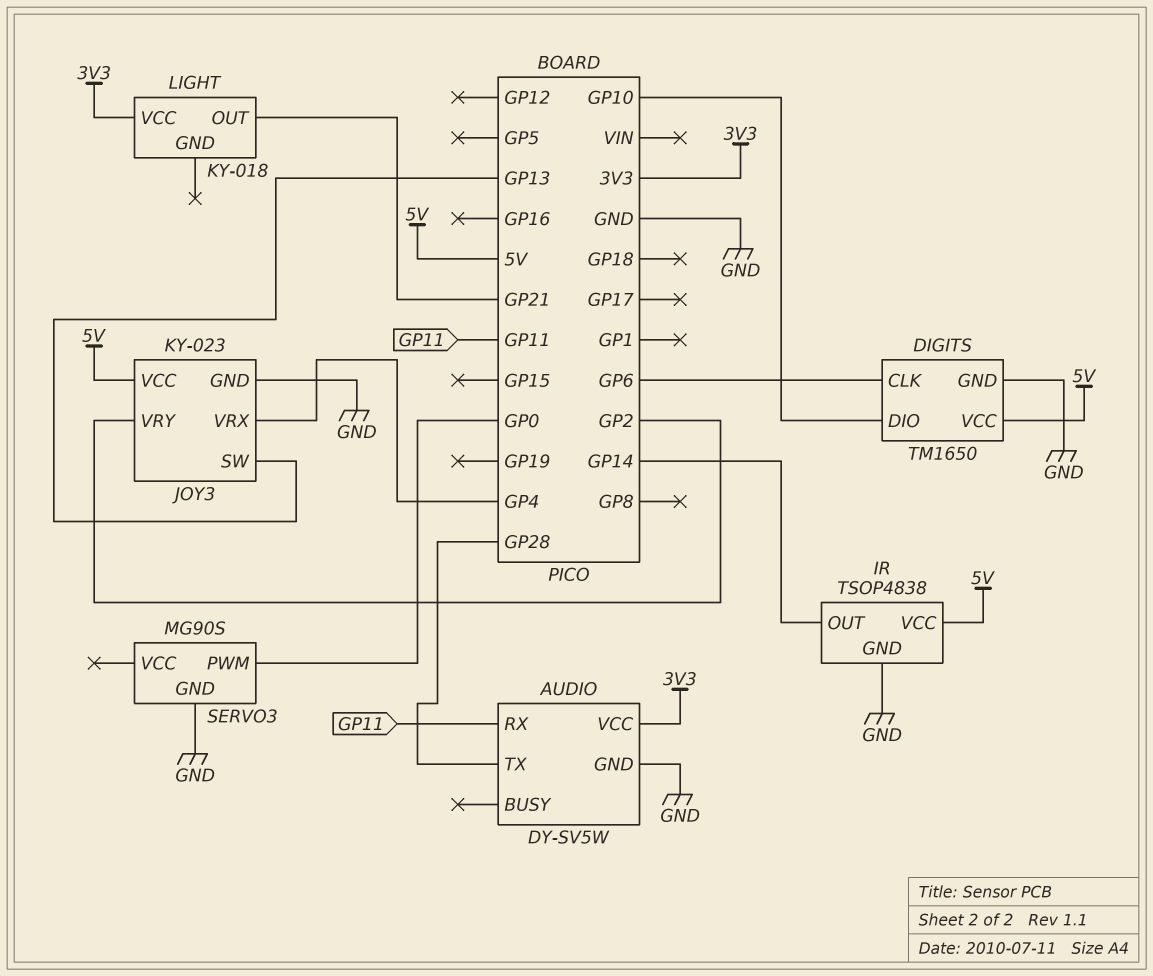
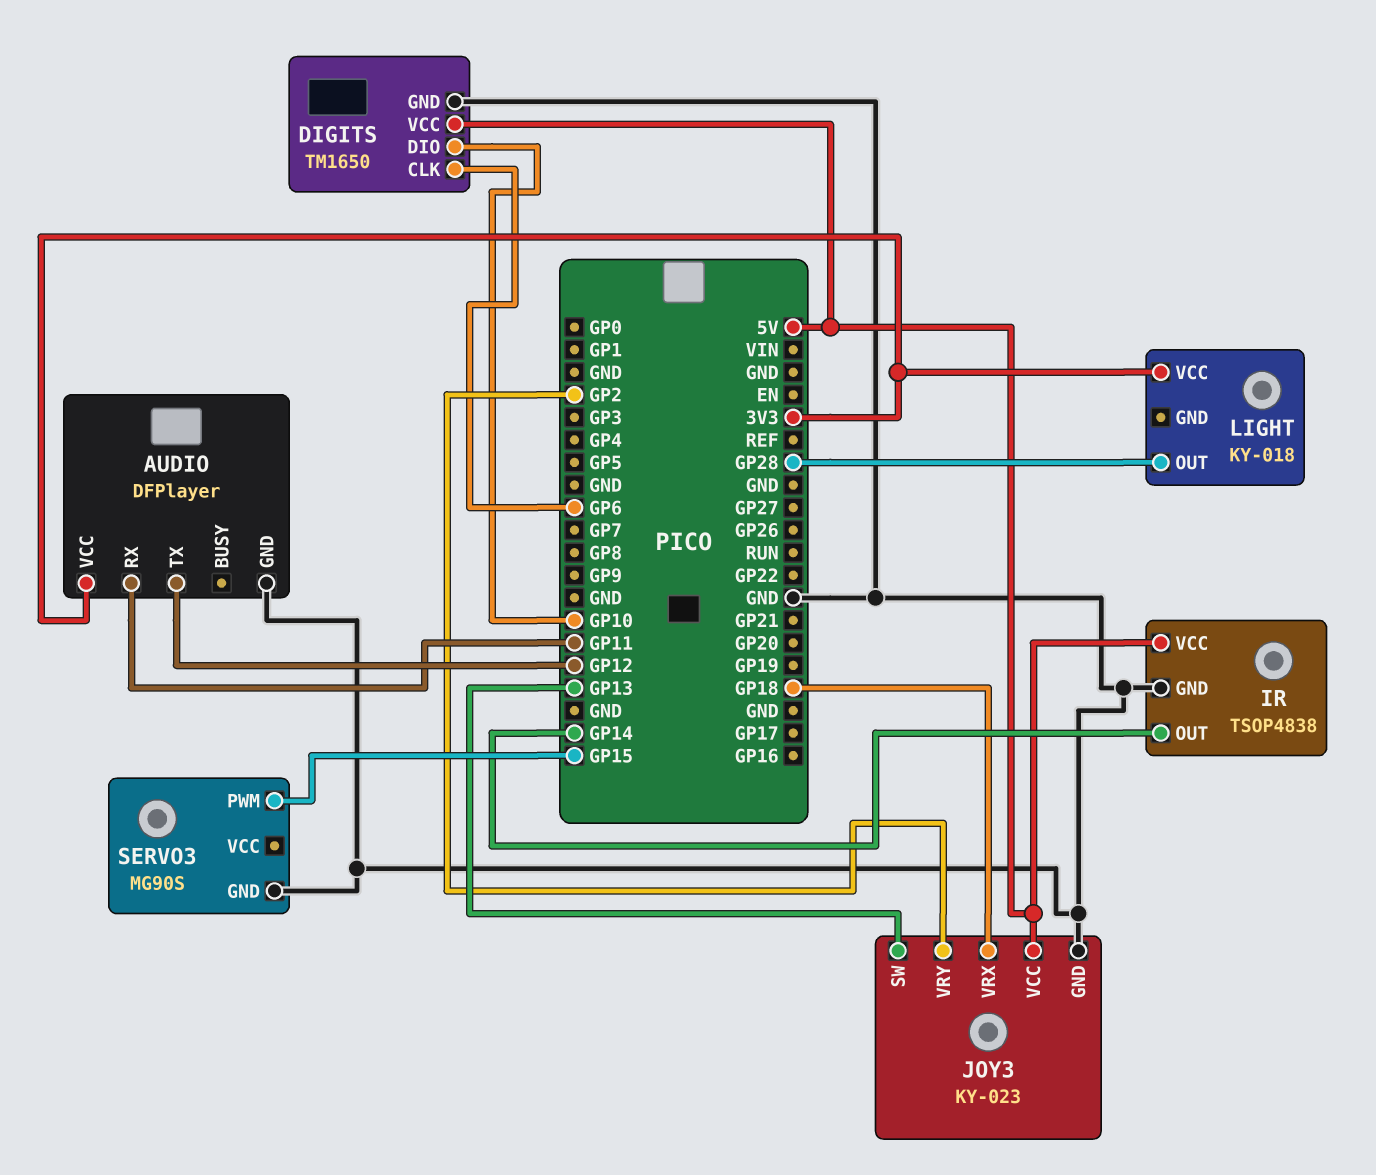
AUDIO: DY-SV5W -> DFPlayer
AUDIO pin TX: GP28 -> GP12
JOY3 pin VRX: GP4 -> GP18
LIGHT pin OUT: GP21 -> GP28
SERVO3 pin PWM: GP0 -> GP15

